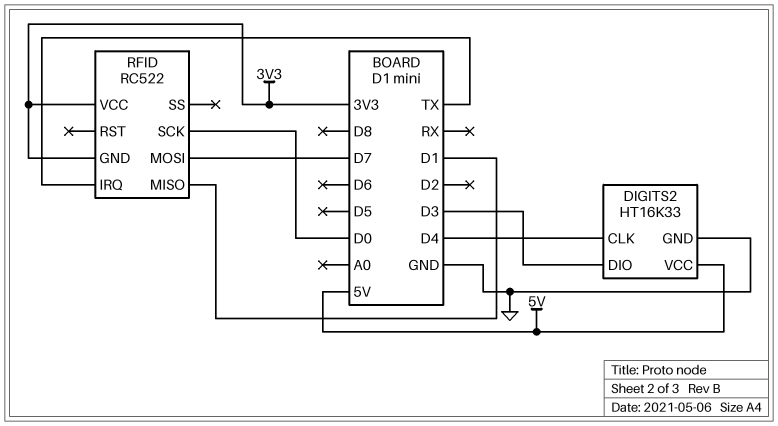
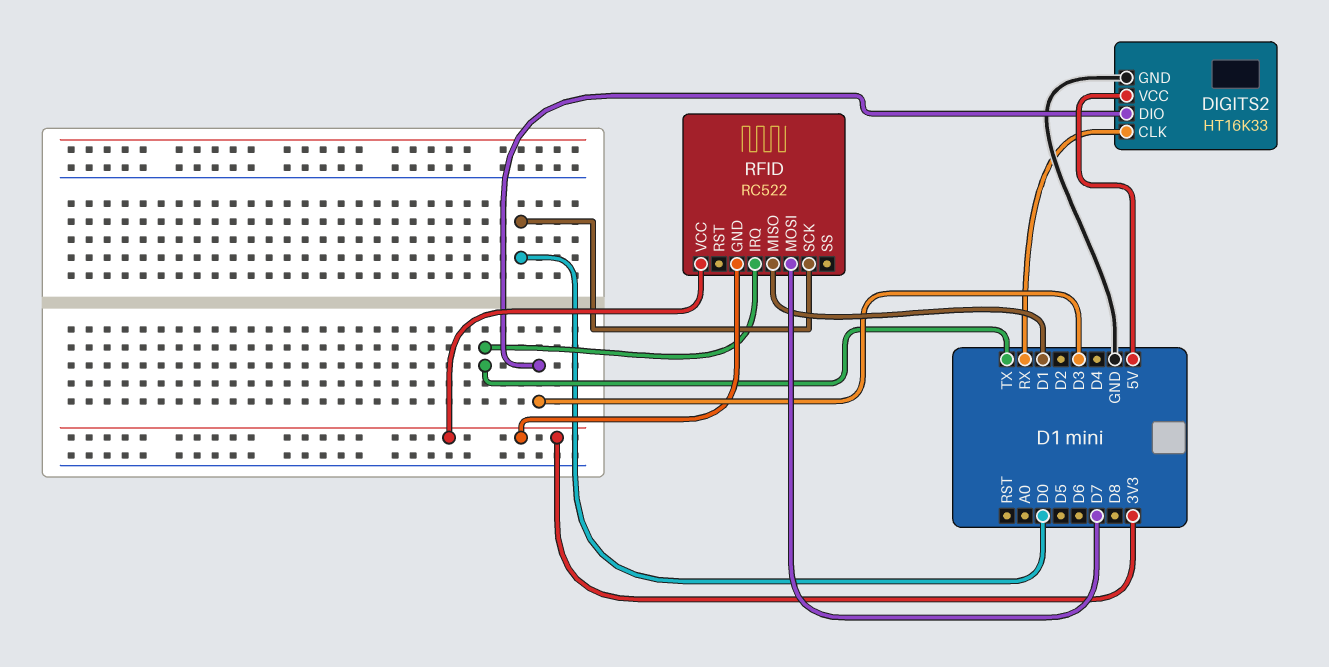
DIGITS2 pin CLK: D4 -> RX

